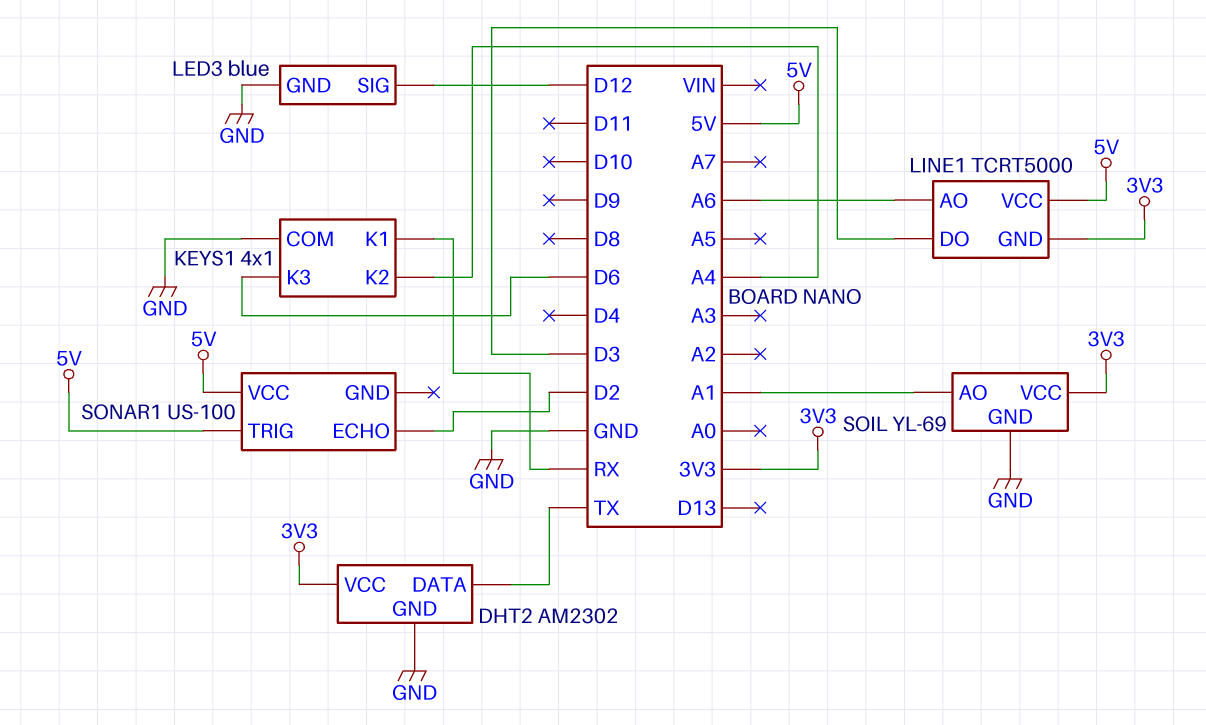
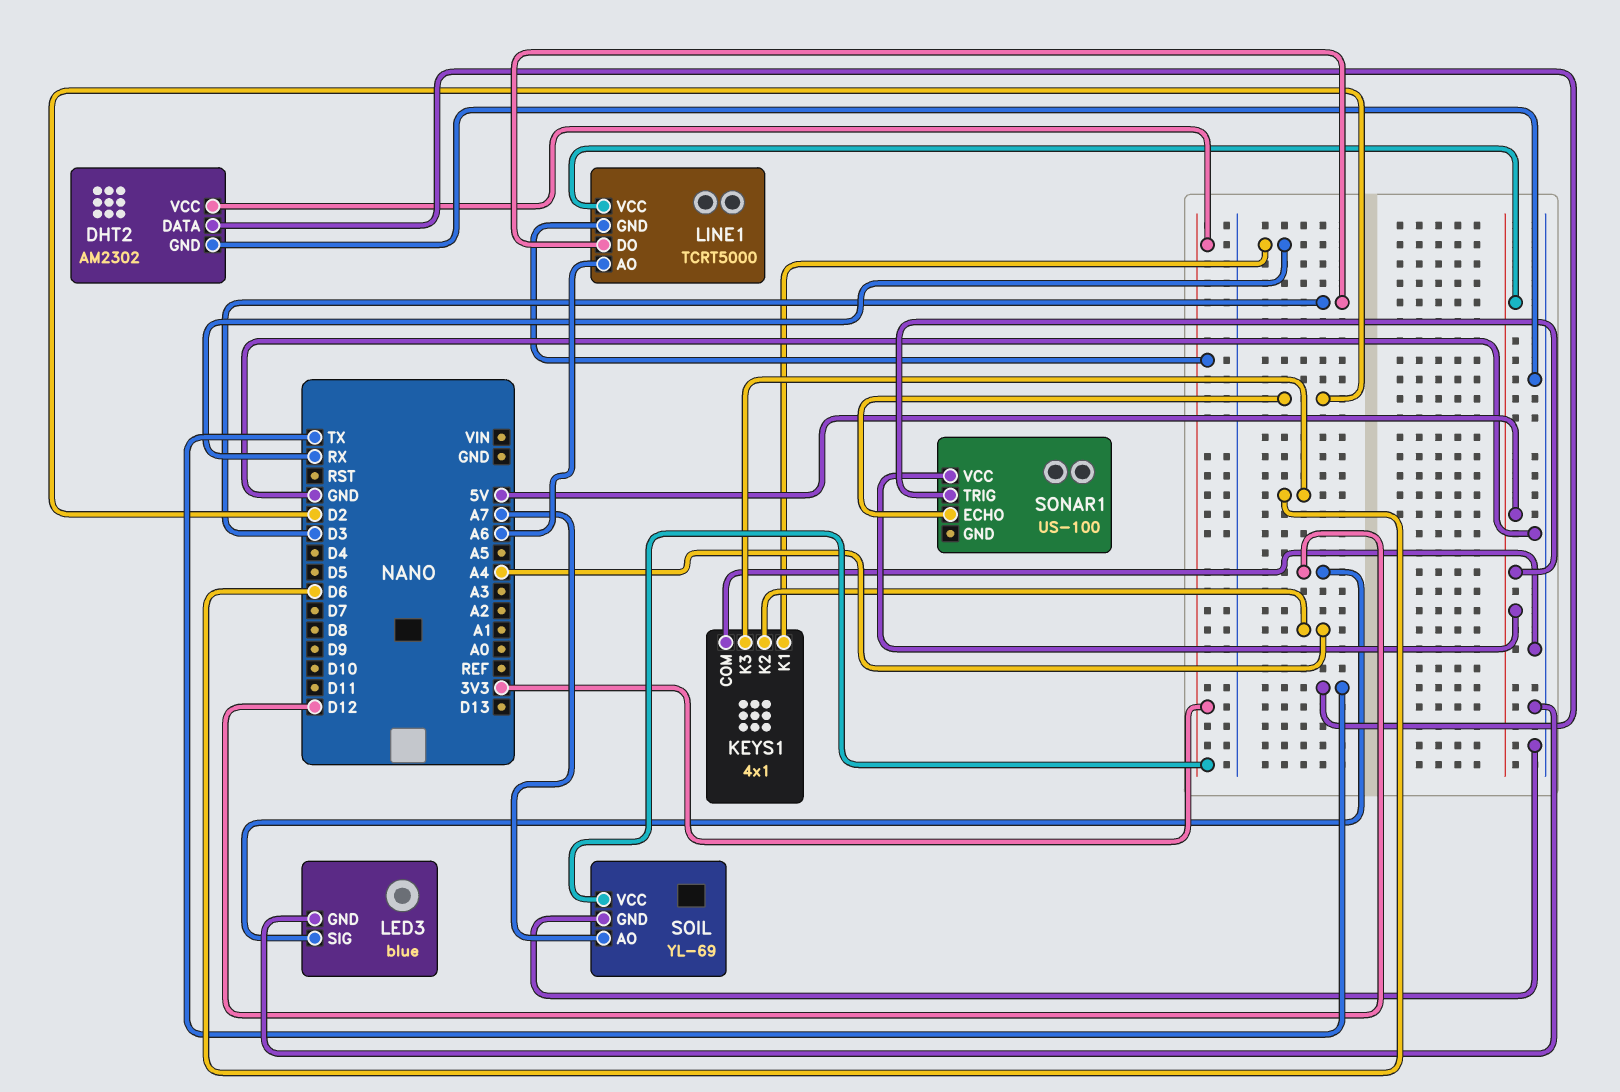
SOIL pin AO: A1 -> A7

